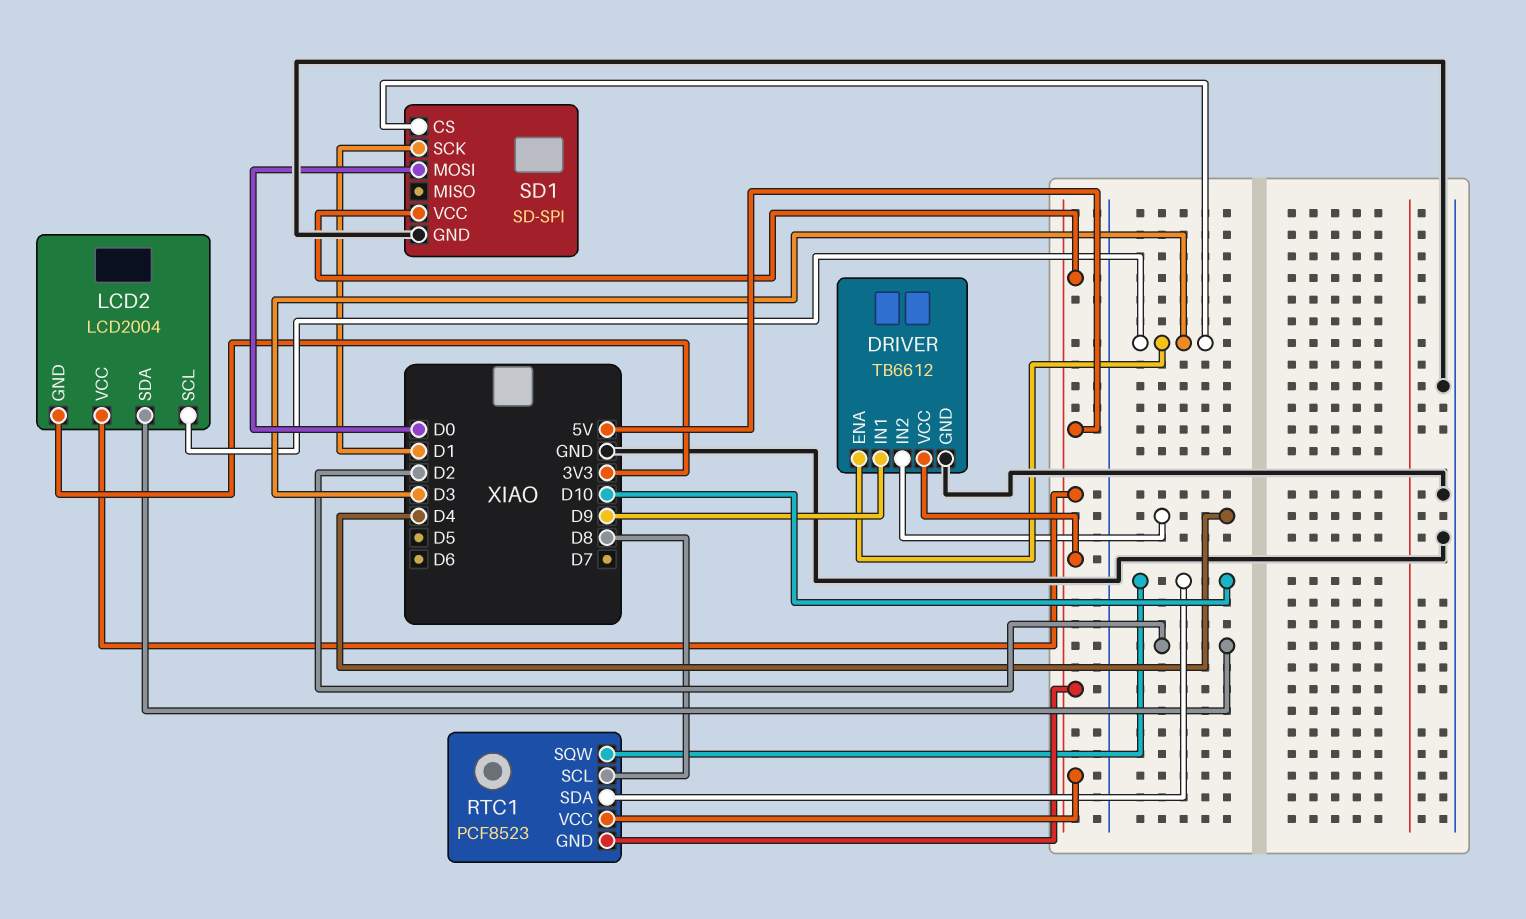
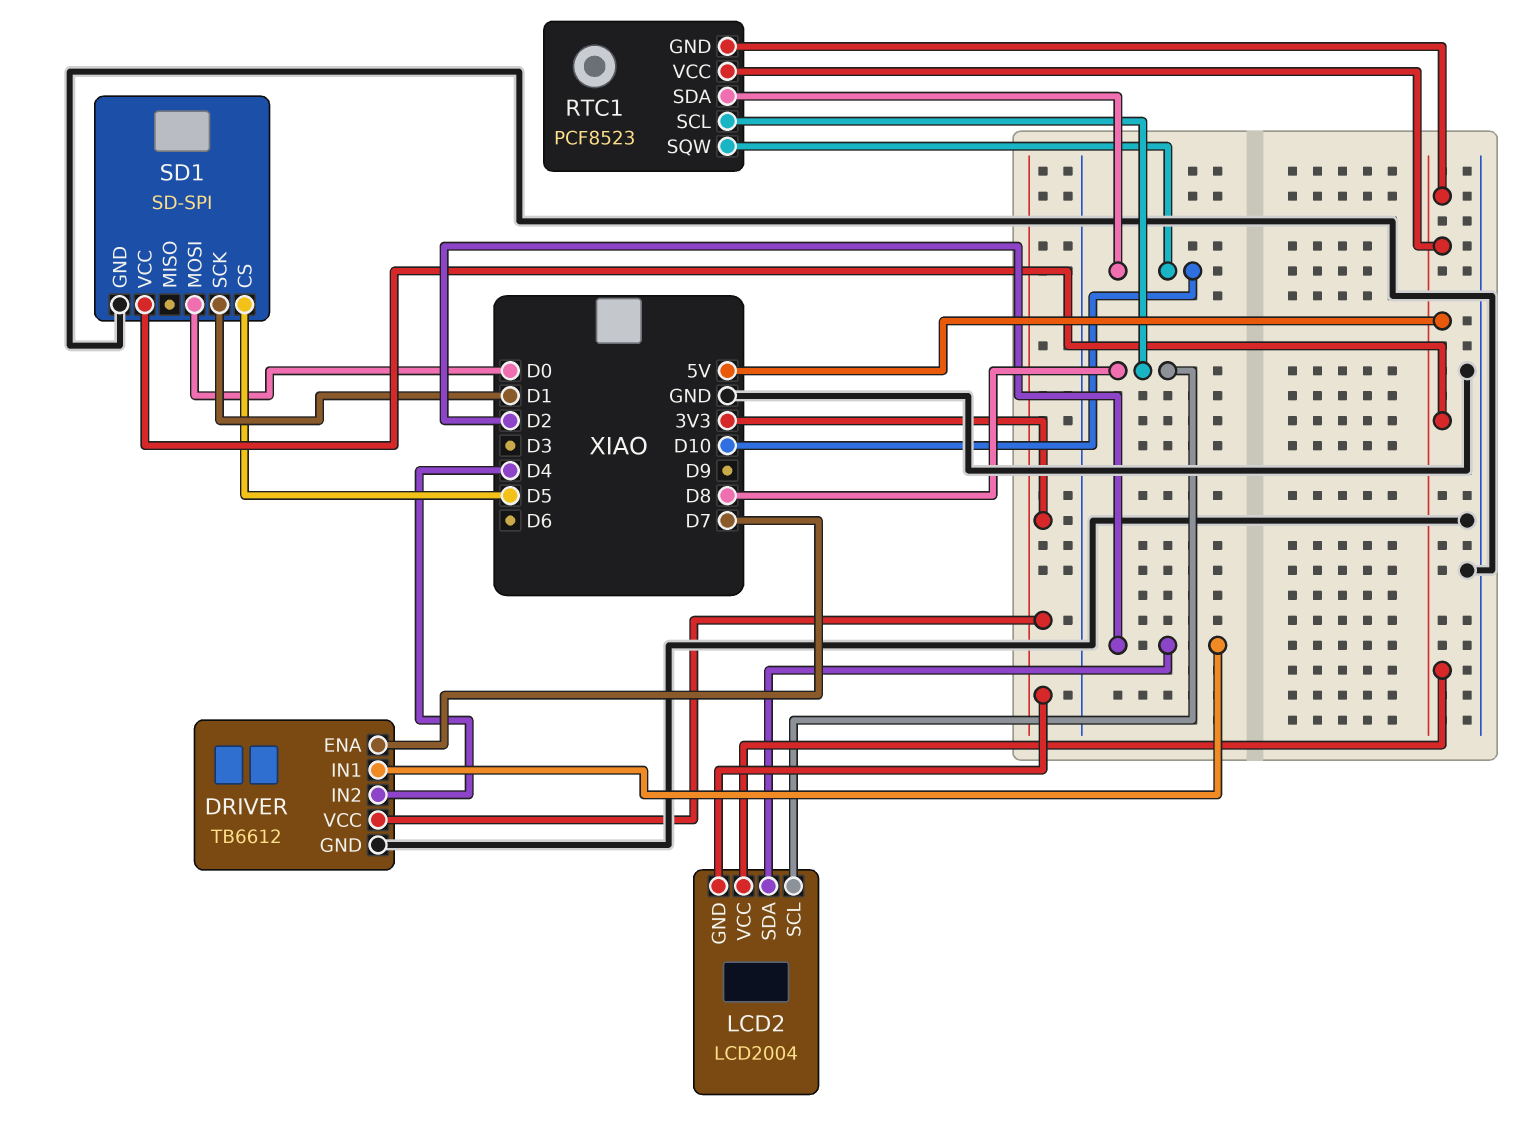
DRIVER pin ENA: D3 -> D7
DRIVER pin IN1: D9 -> D2
DRIVER pin VCC: 5V -> 3V3
LCD2 pin SCL: D3 -> D8
SD1 pin CS: D3 -> D5

